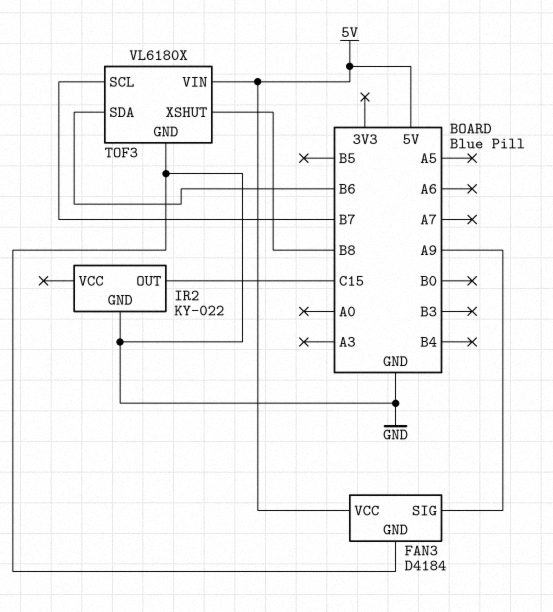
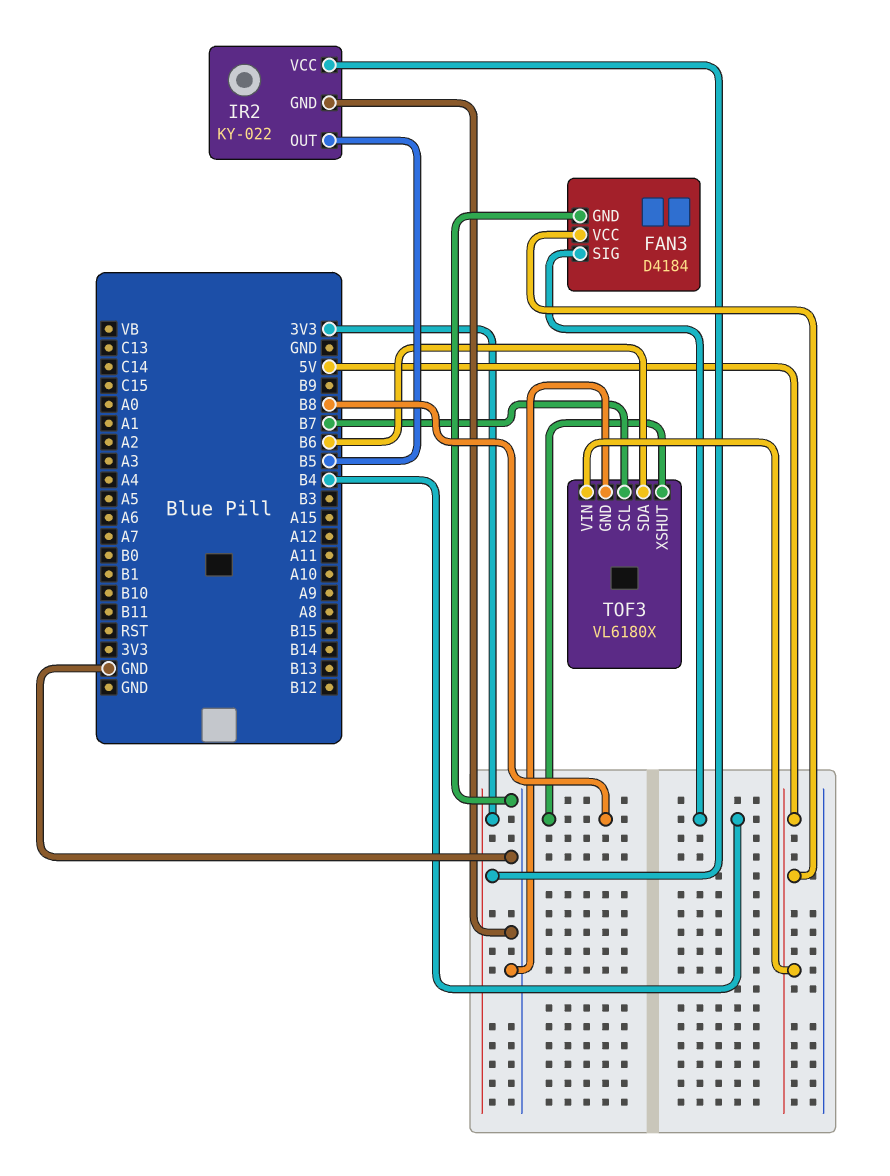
FAN3 pin SIG: A9 -> B4
IR2 pin OUT: C15 -> B5
IR2 pin VCC: none -> 3V3

